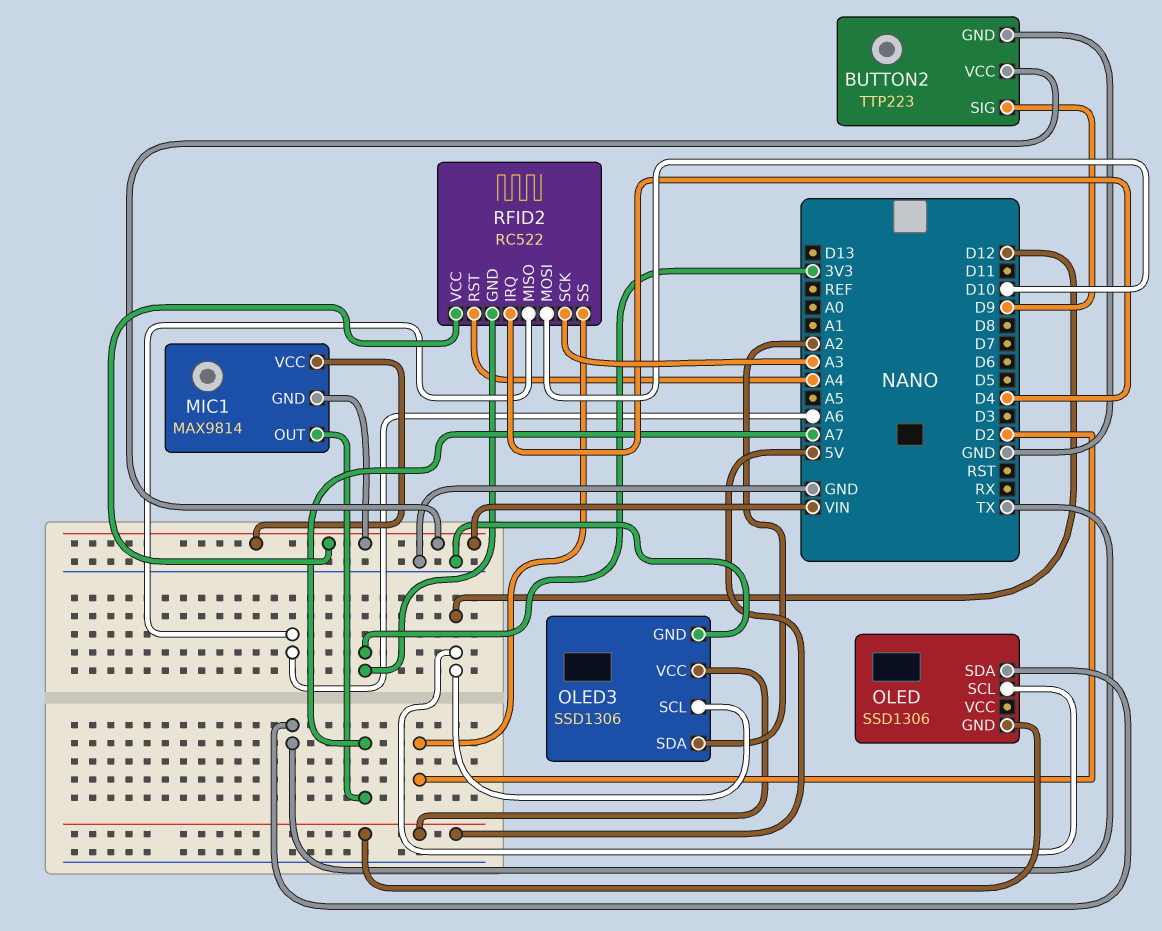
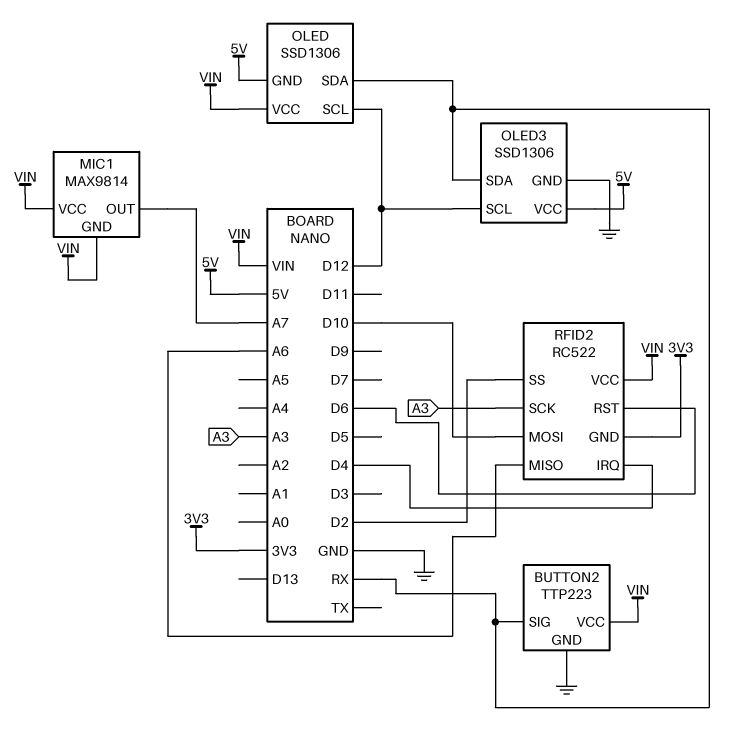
BUTTON2 pin SIG: D9 -> RX
OLED pin SDA: TX -> RX
OLED pin VCC: none -> VIN
OLED3 pin SDA: A2 -> RX
RFID2 pin RST: A4 -> D6

